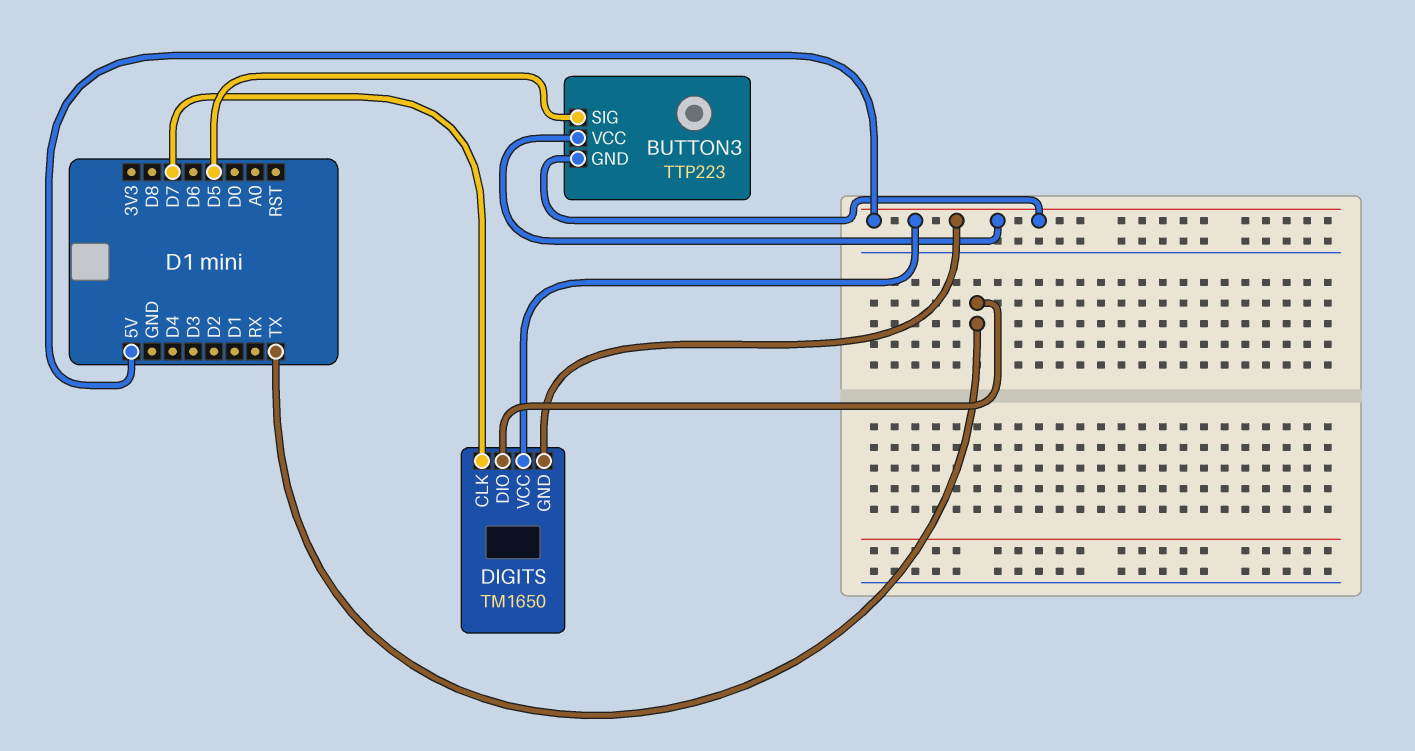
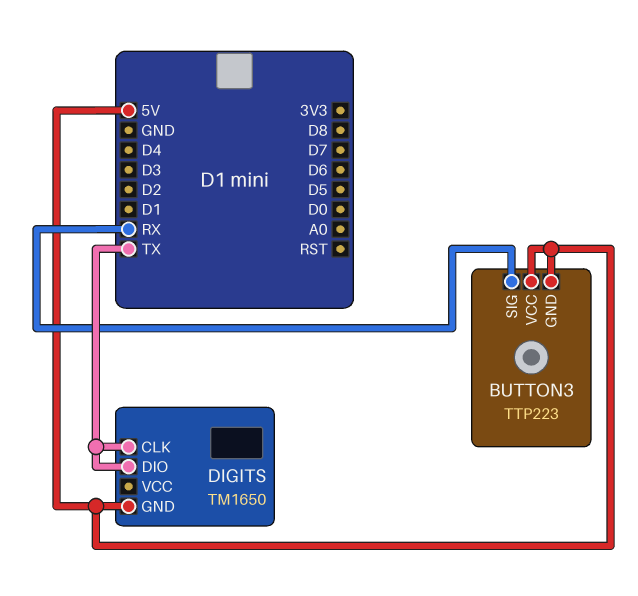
BUTTON3 pin SIG: D5 -> RX
DIGITS pin CLK: D7 -> TX
DIGITS pin VCC: 5V -> none

